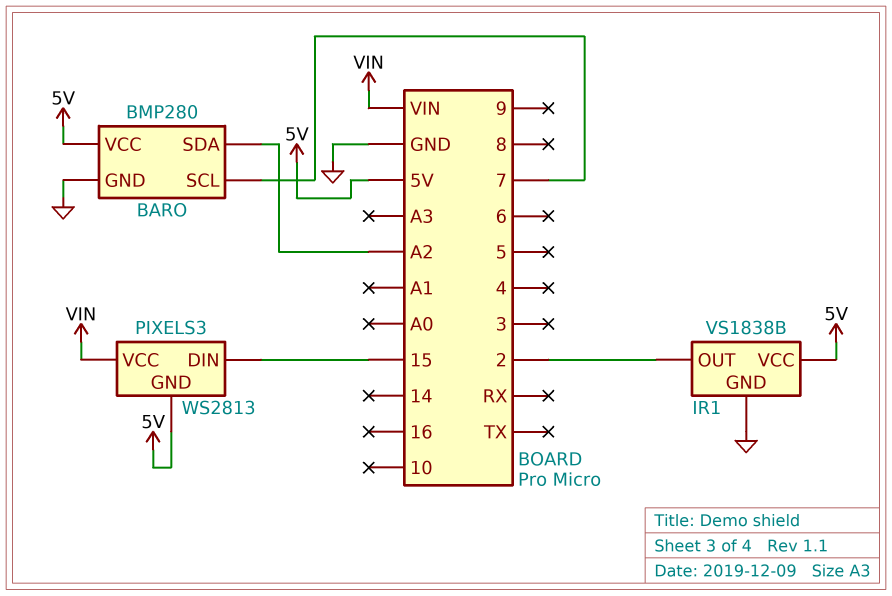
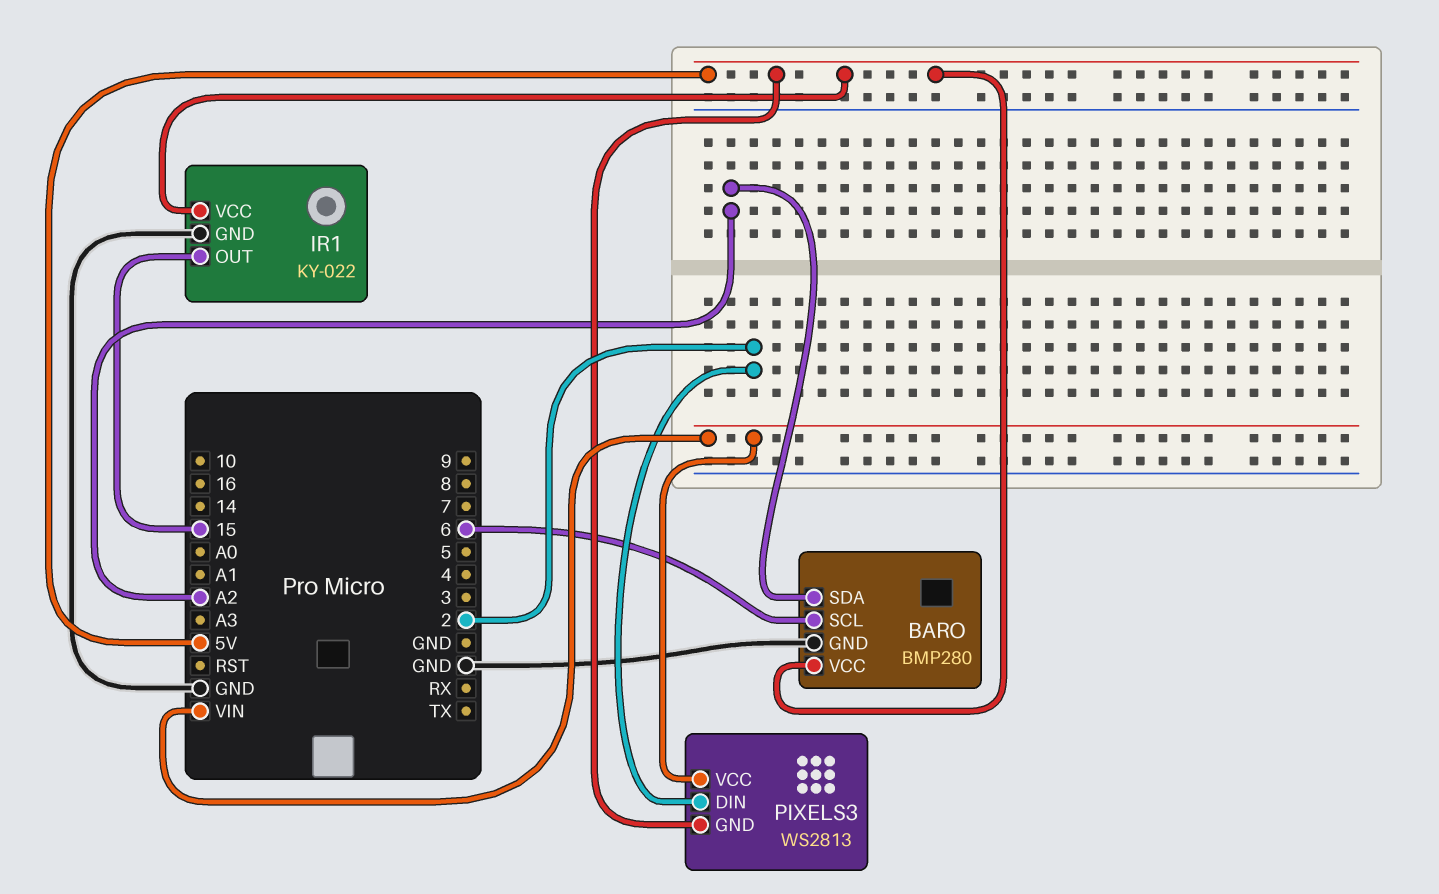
BARO pin SCL: 7 -> 6
IR1: VS1838B -> KY-022
IR1 pin OUT: 2 -> 15
PIXELS3 pin DIN: 15 -> 2

